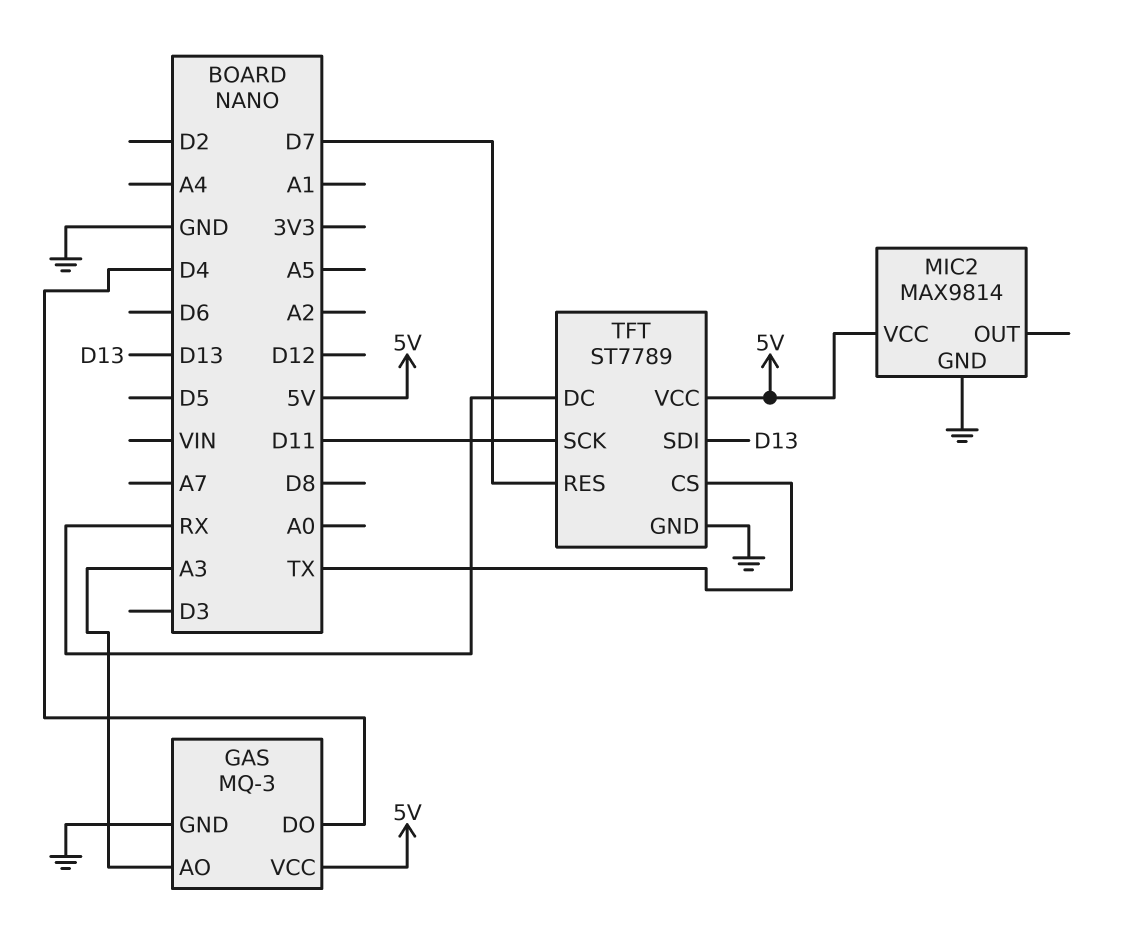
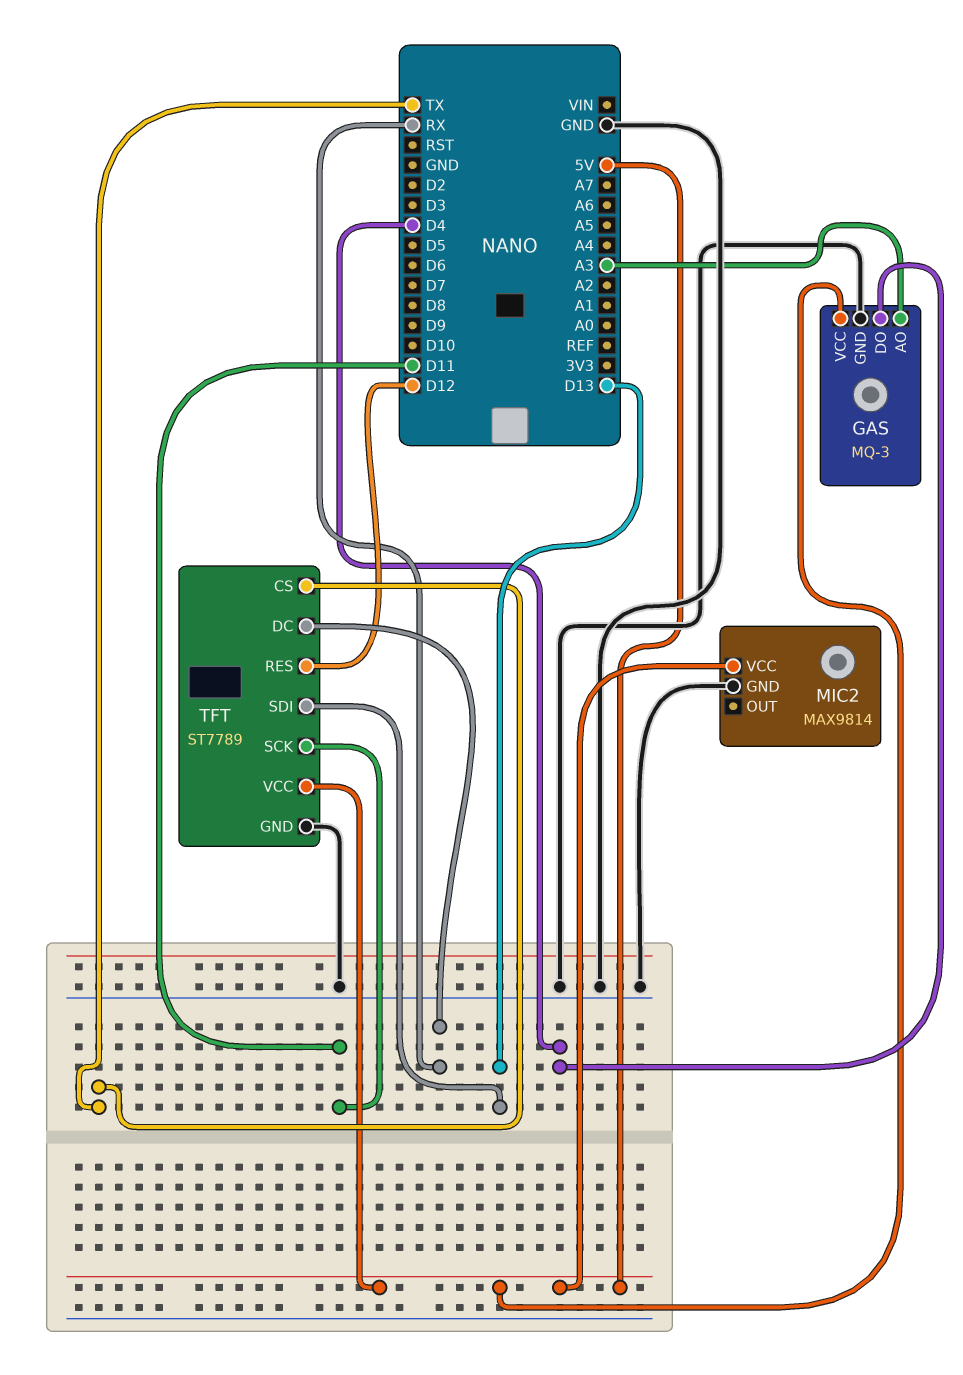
TFT pin RES: D7 -> D12

